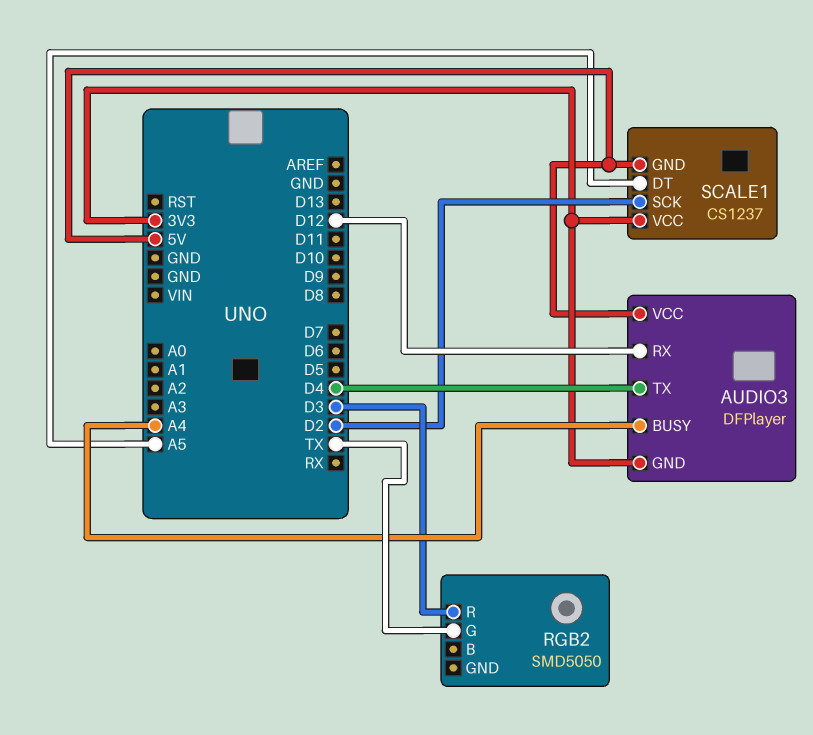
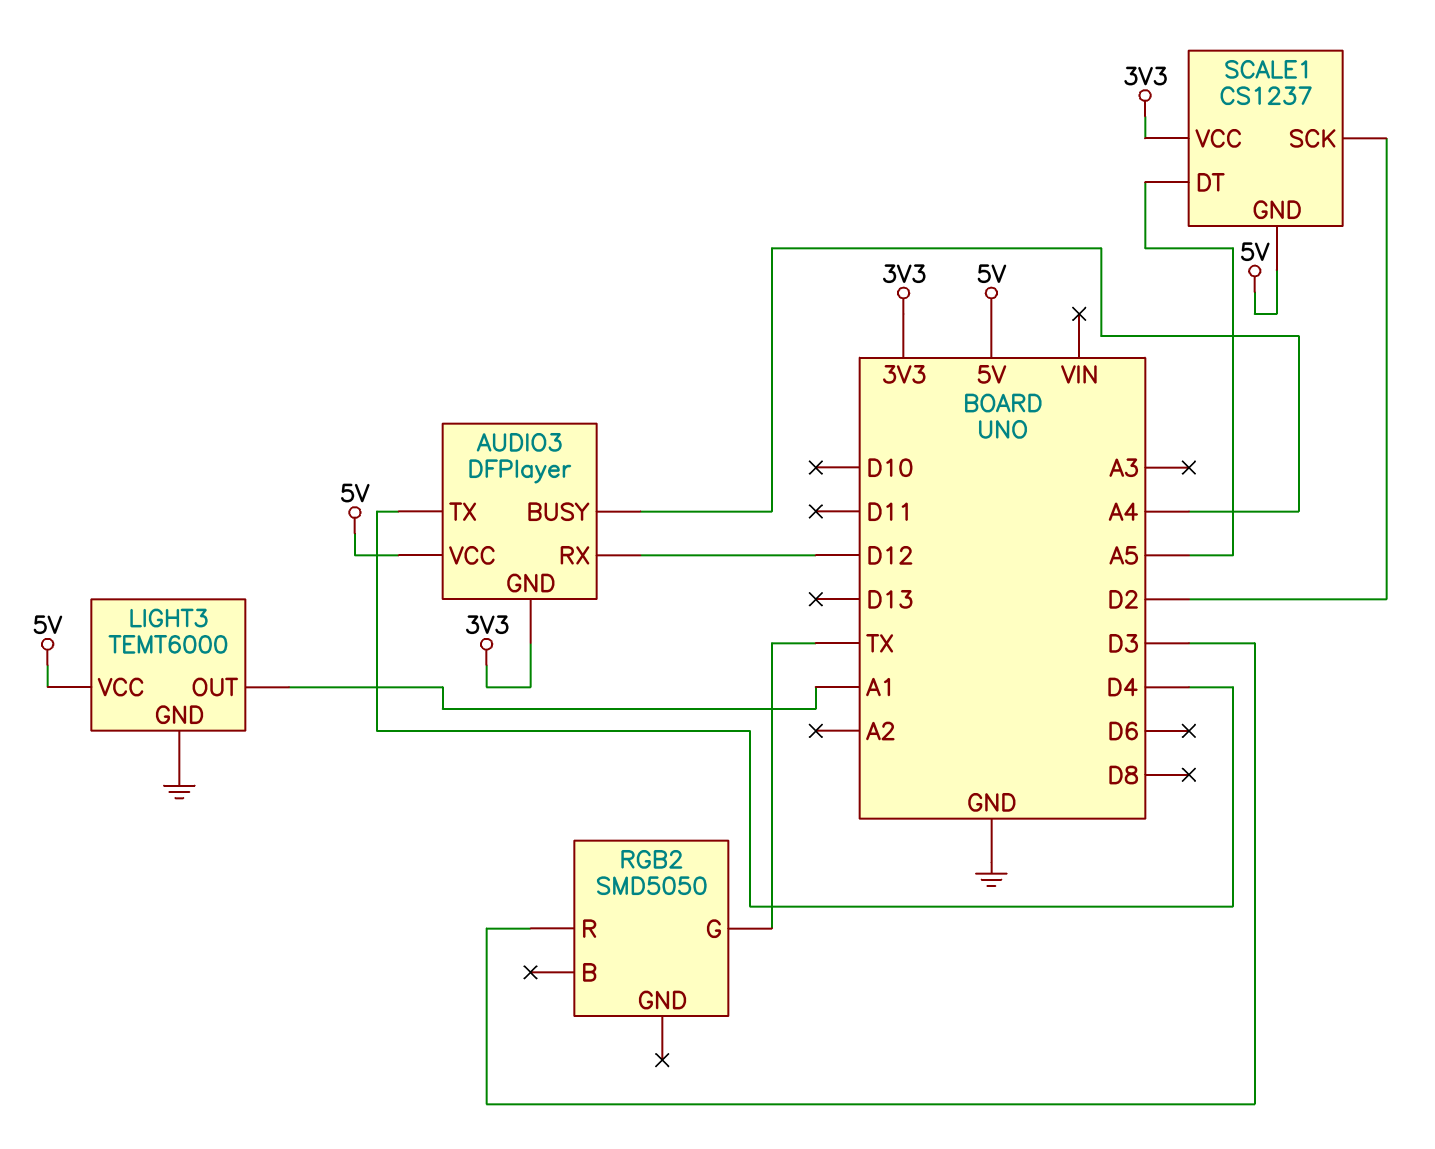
LIGHT3: none -> TEMT6000
LIGHT3 pin GND: none -> GND
LIGHT3 pin OUT: none -> A1
LIGHT3 pin VCC: none -> 5V

